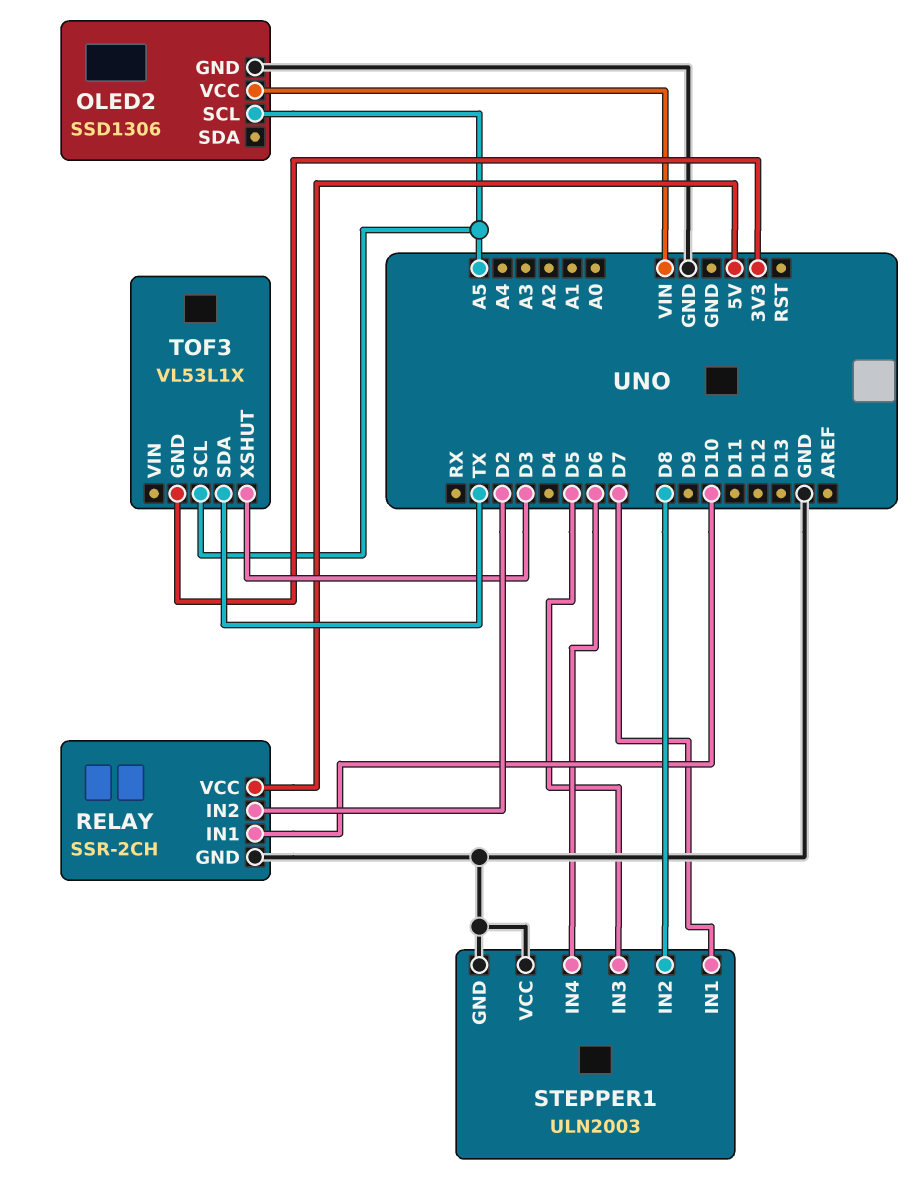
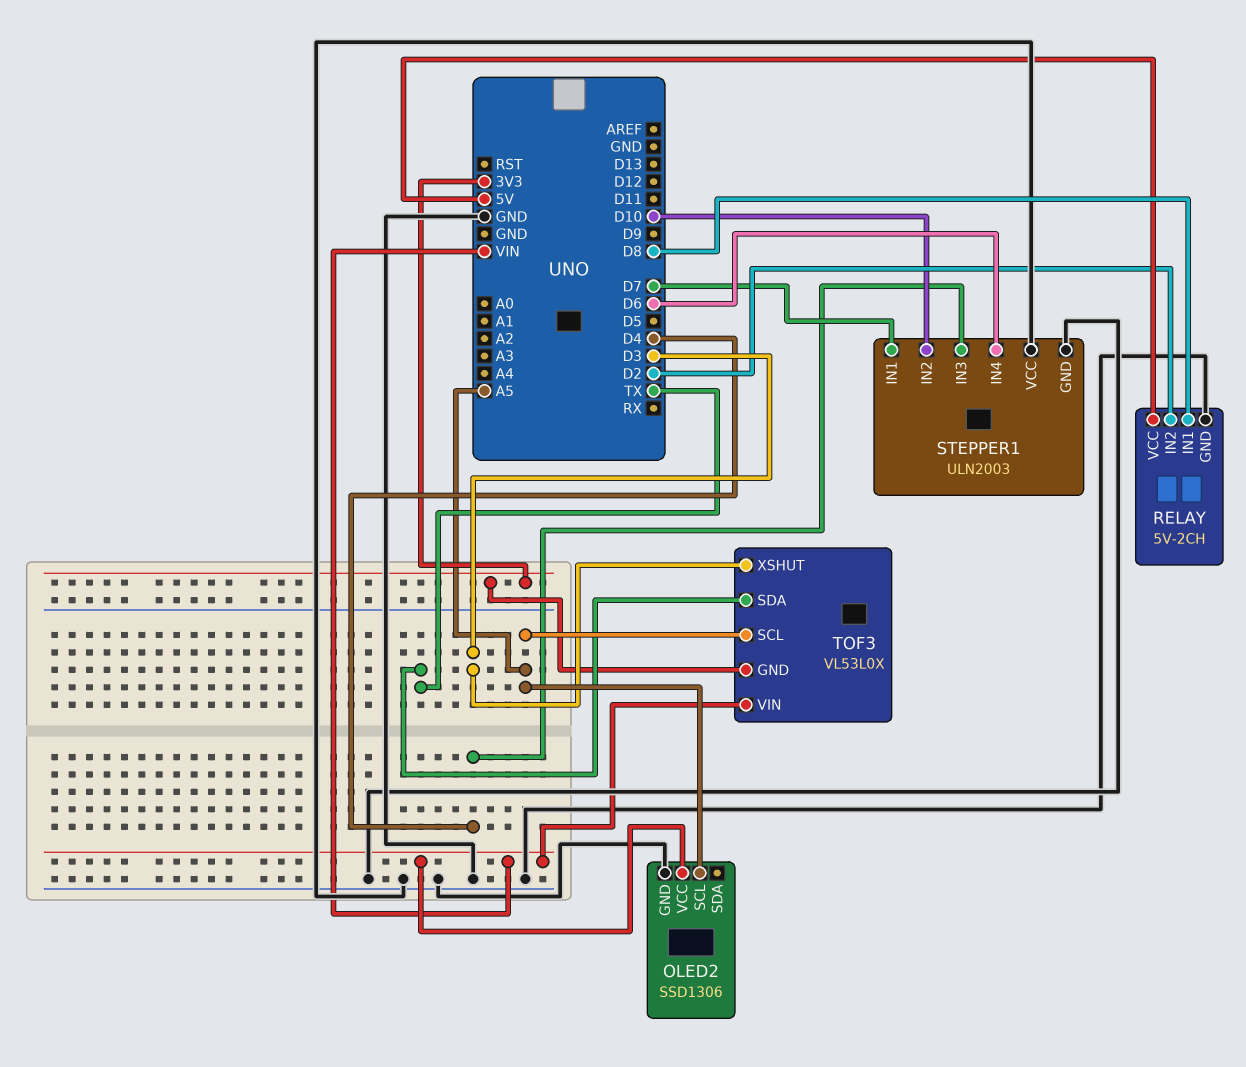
RELAY: SSR-2CH -> 5V-2CH
RELAY pin IN1: D10 -> D8
STEPPER1 pin IN2: D8 -> D10
STEPPER1 pin IN3: D5 -> D4
TOF3: VL53L1X -> VL53L0X
TOF3 pin VIN: none -> VIN

